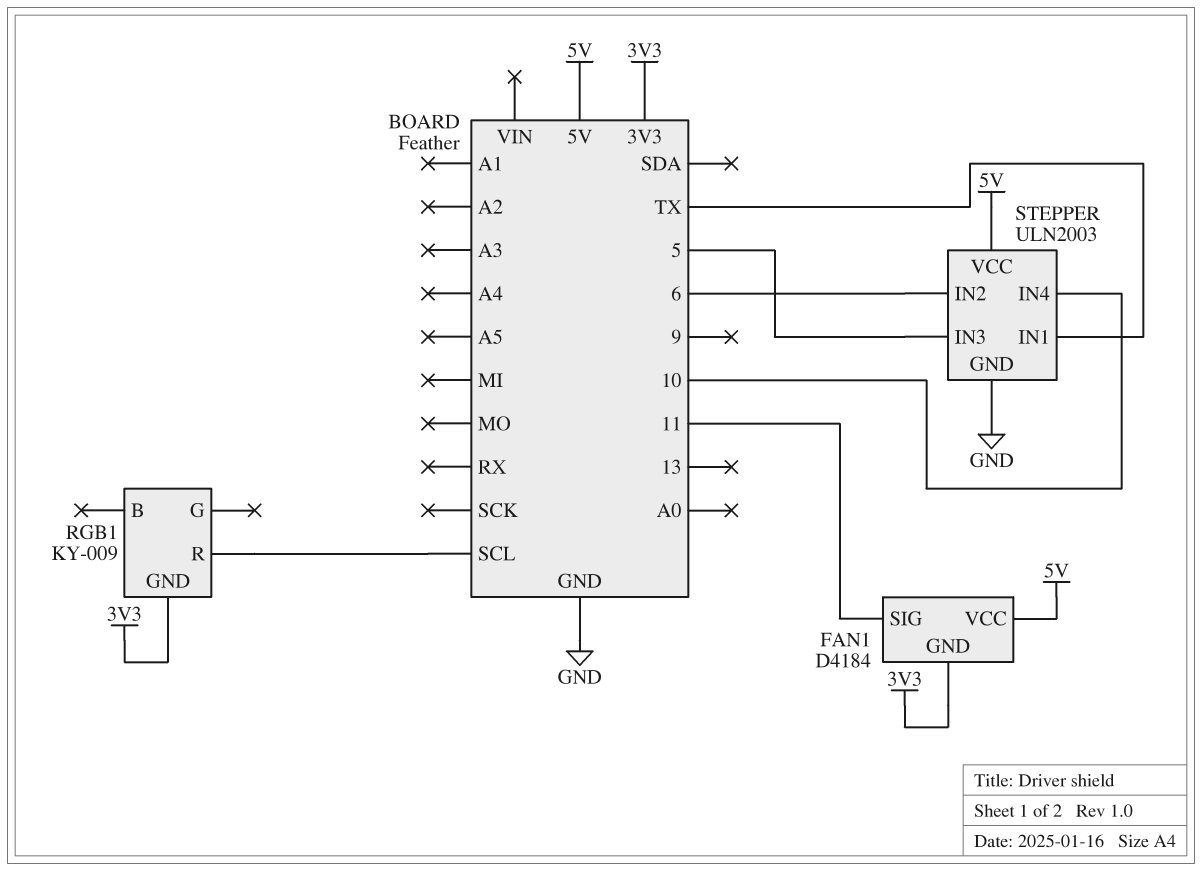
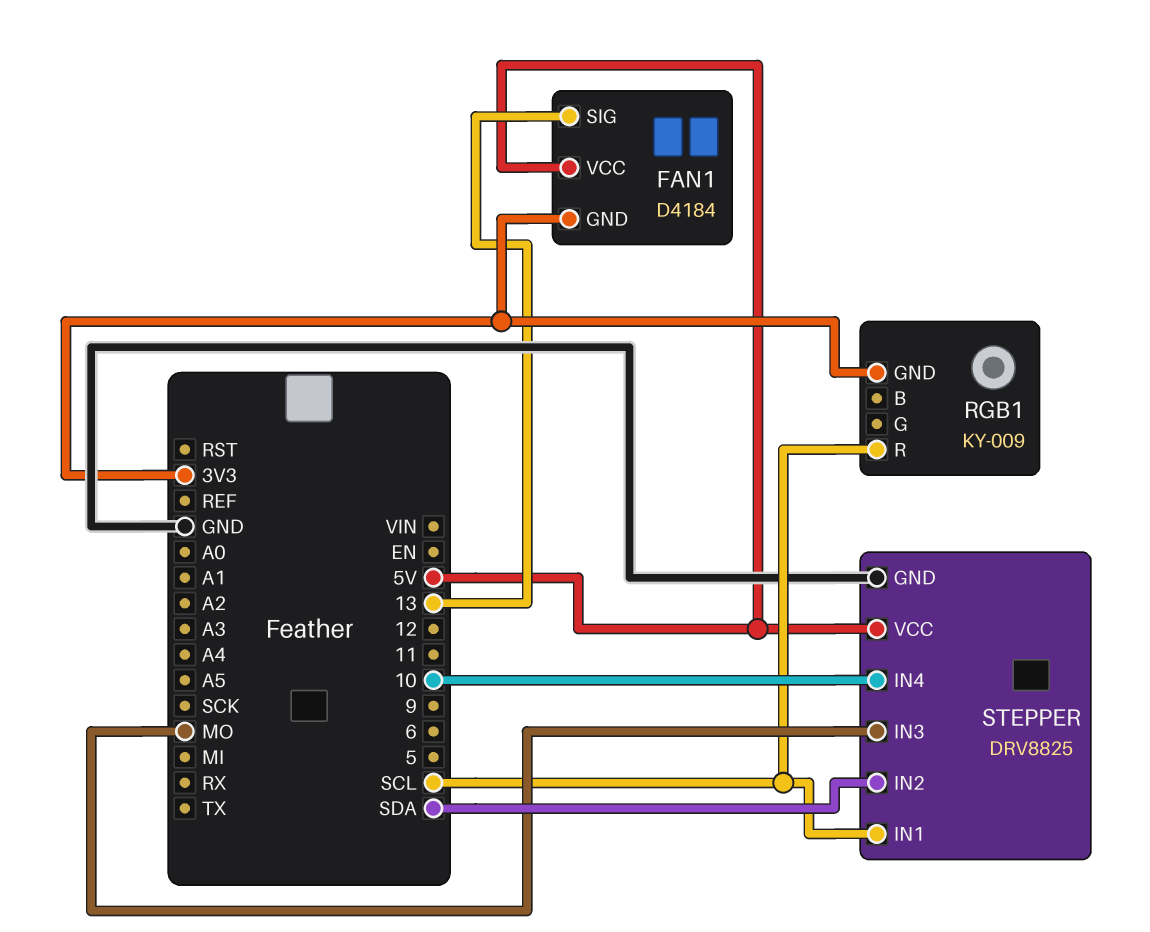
FAN1 pin SIG: 11 -> 13
STEPPER: ULN2003 -> DRV8825
STEPPER pin IN1: TX -> SCL
STEPPER pin IN2: 6 -> SDA
STEPPER pin IN3: 5 -> MO

